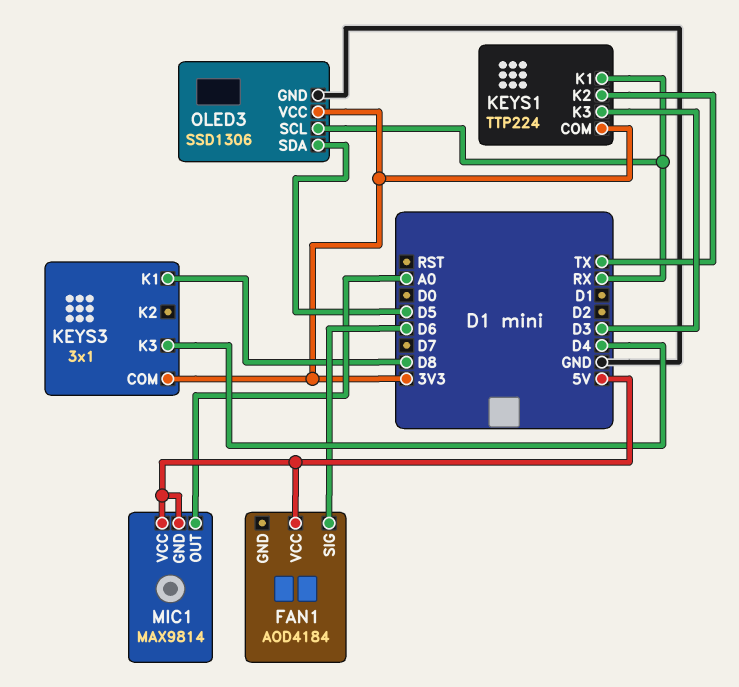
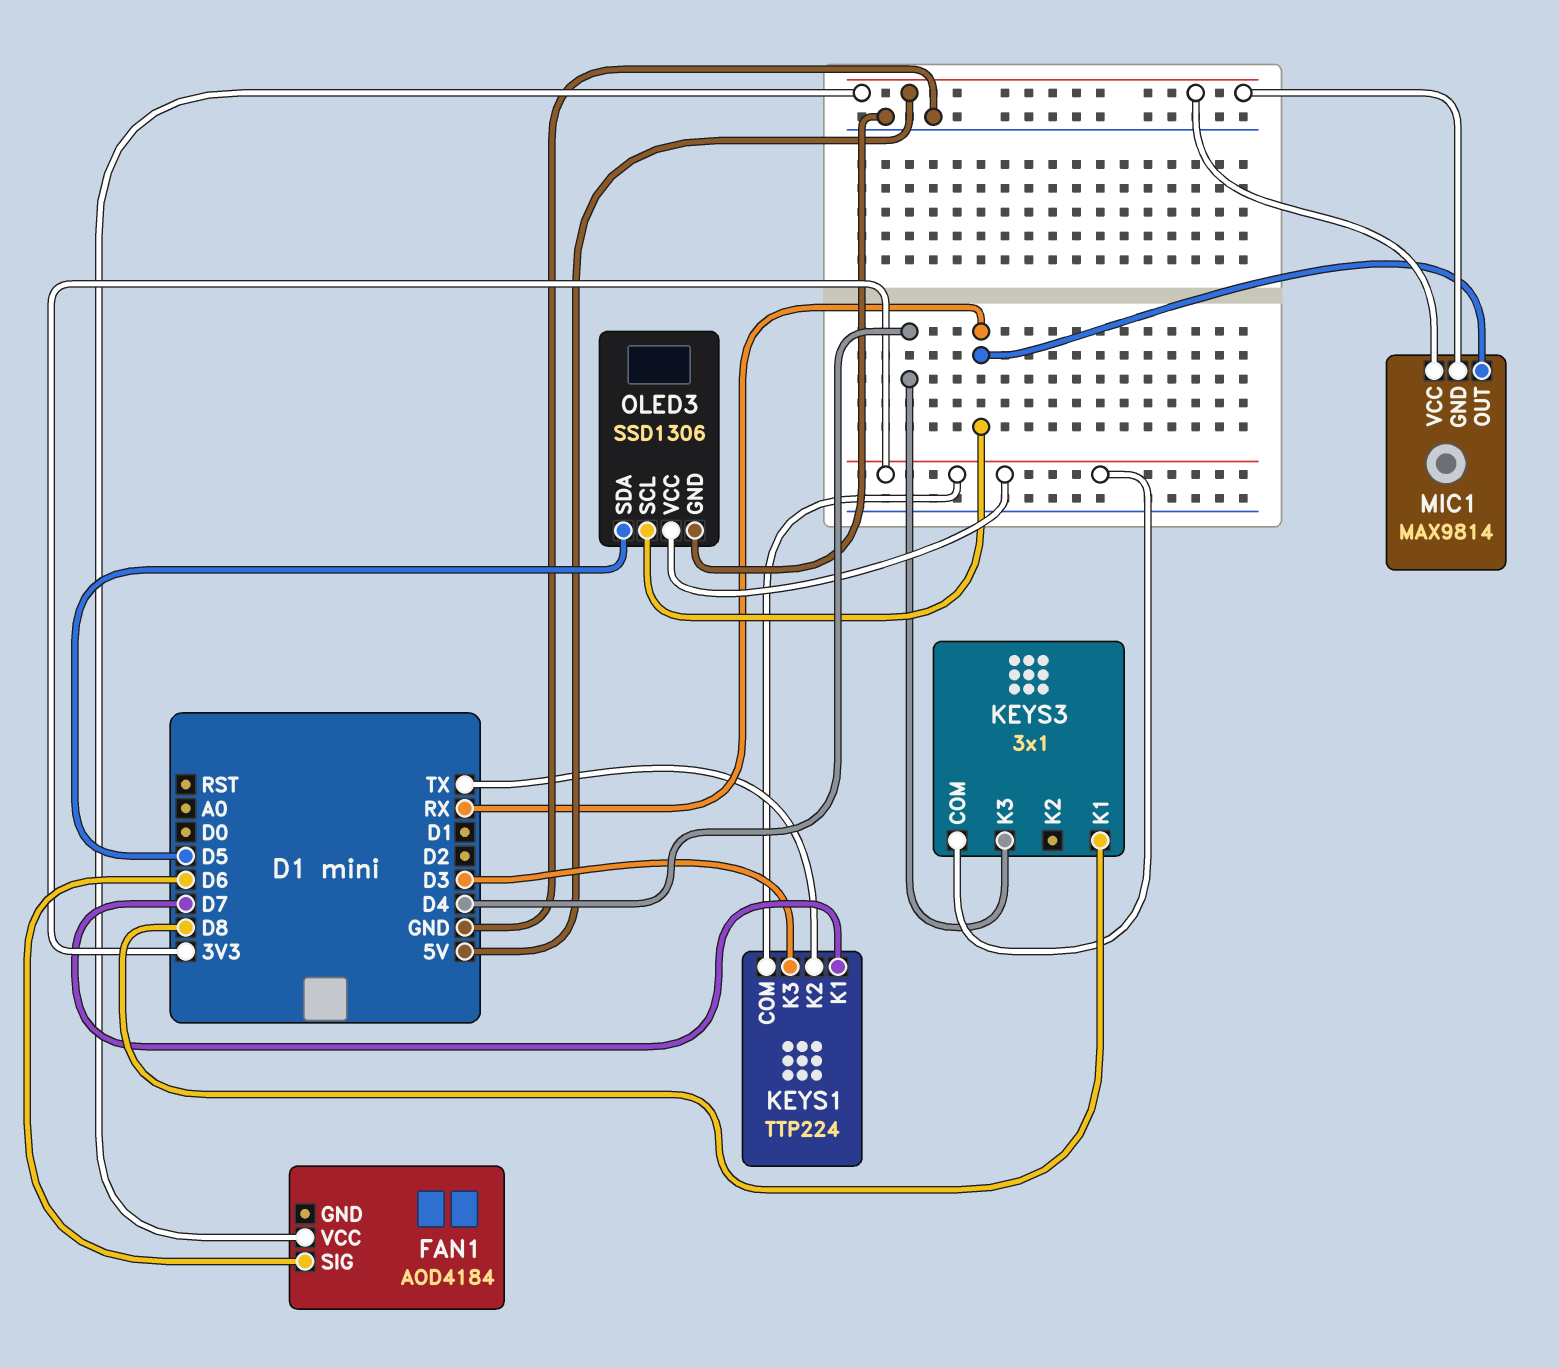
KEYS1 pin K1: RX -> D7
MIC1 pin OUT: A0 -> RX

